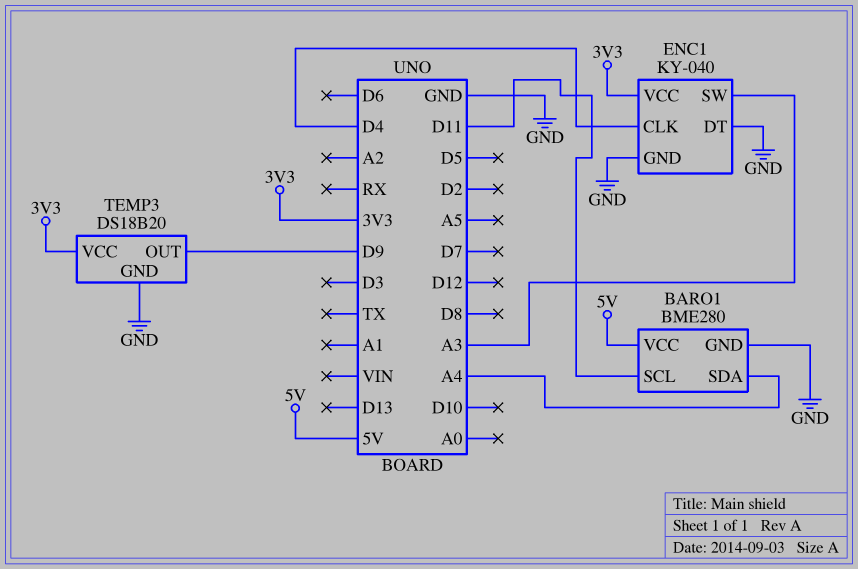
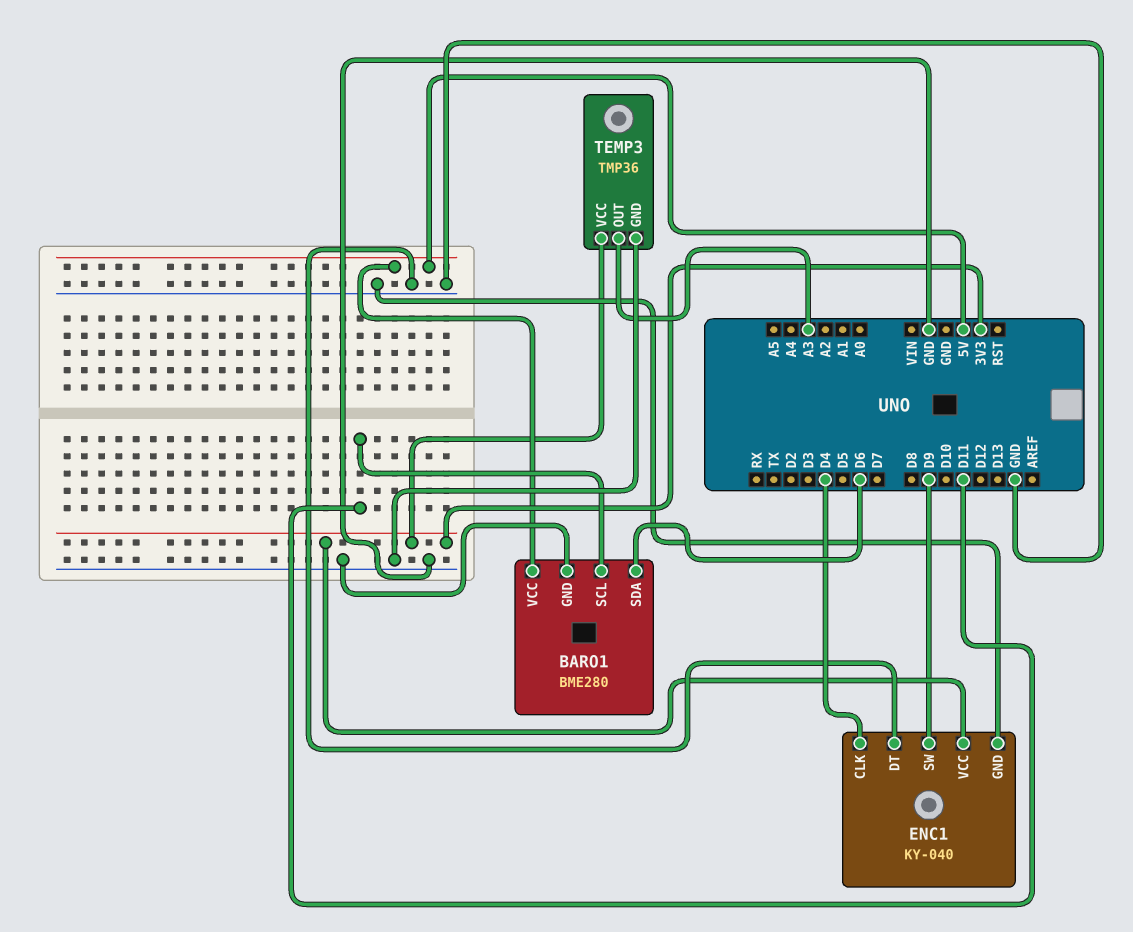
BARO1 pin SDA: A4 -> D6
ENC1 pin SW: A3 -> D9
TEMP3: DS18B20 -> TMP36
TEMP3 pin OUT: D9 -> A3

